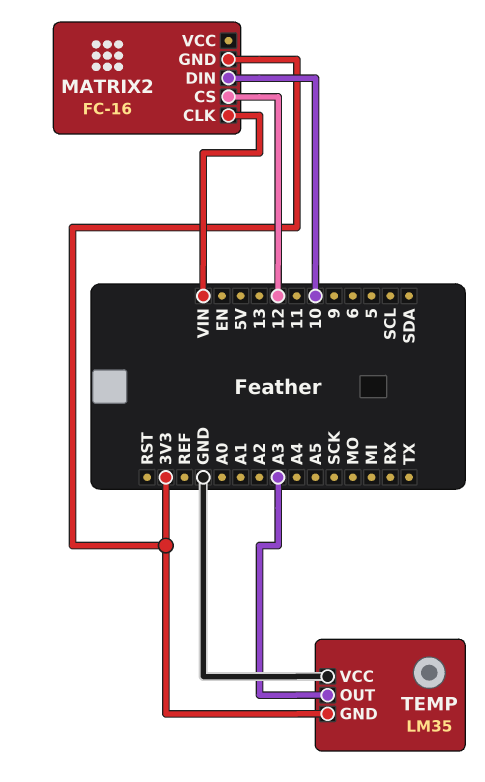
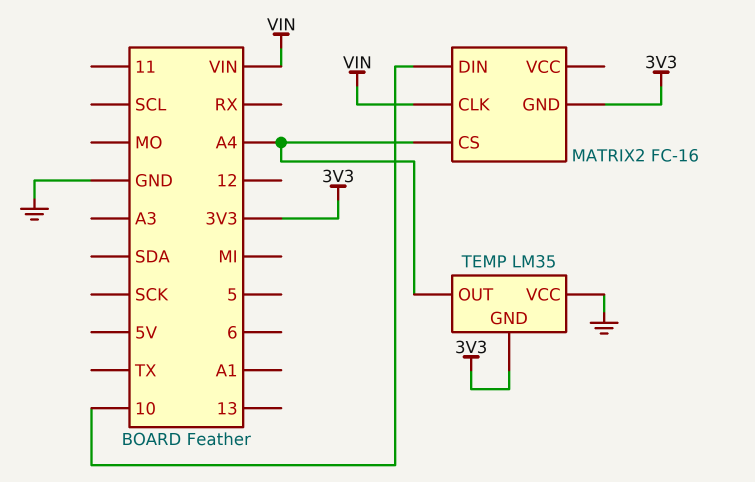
MATRIX2 pin CS: 12 -> A4
TEMP pin OUT: A3 -> A4

